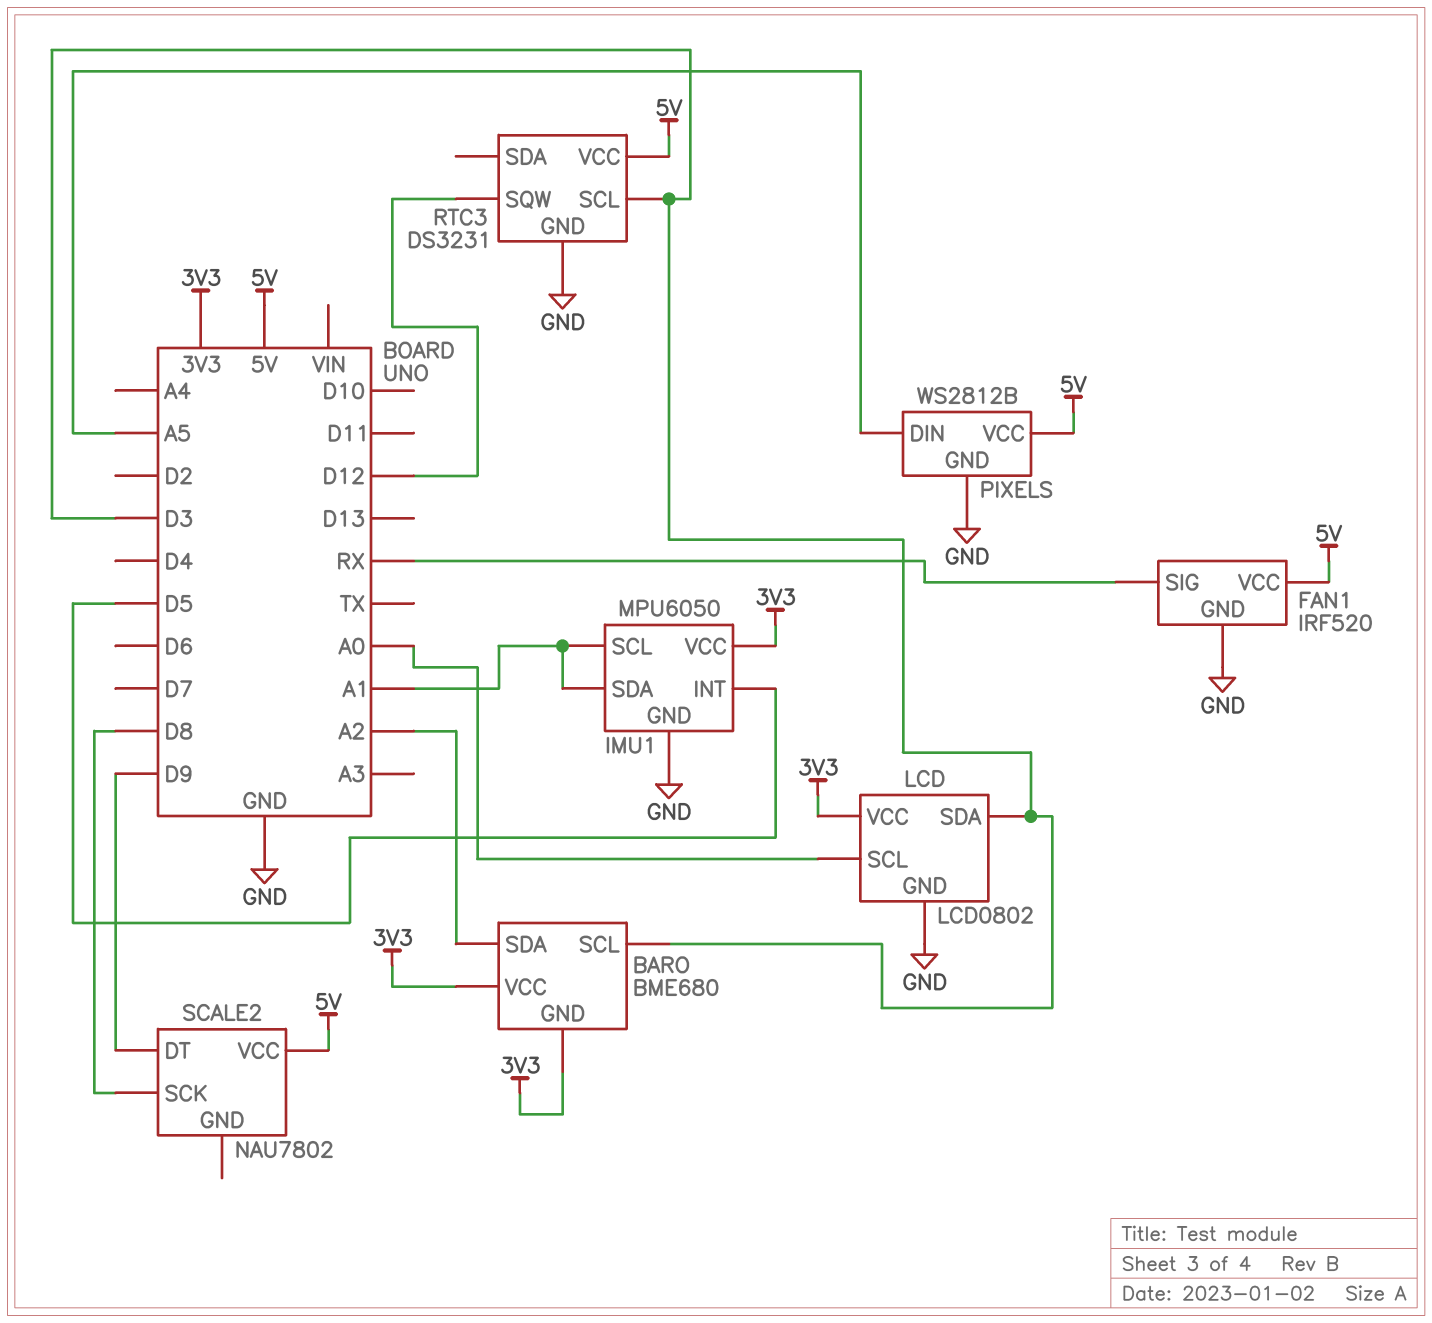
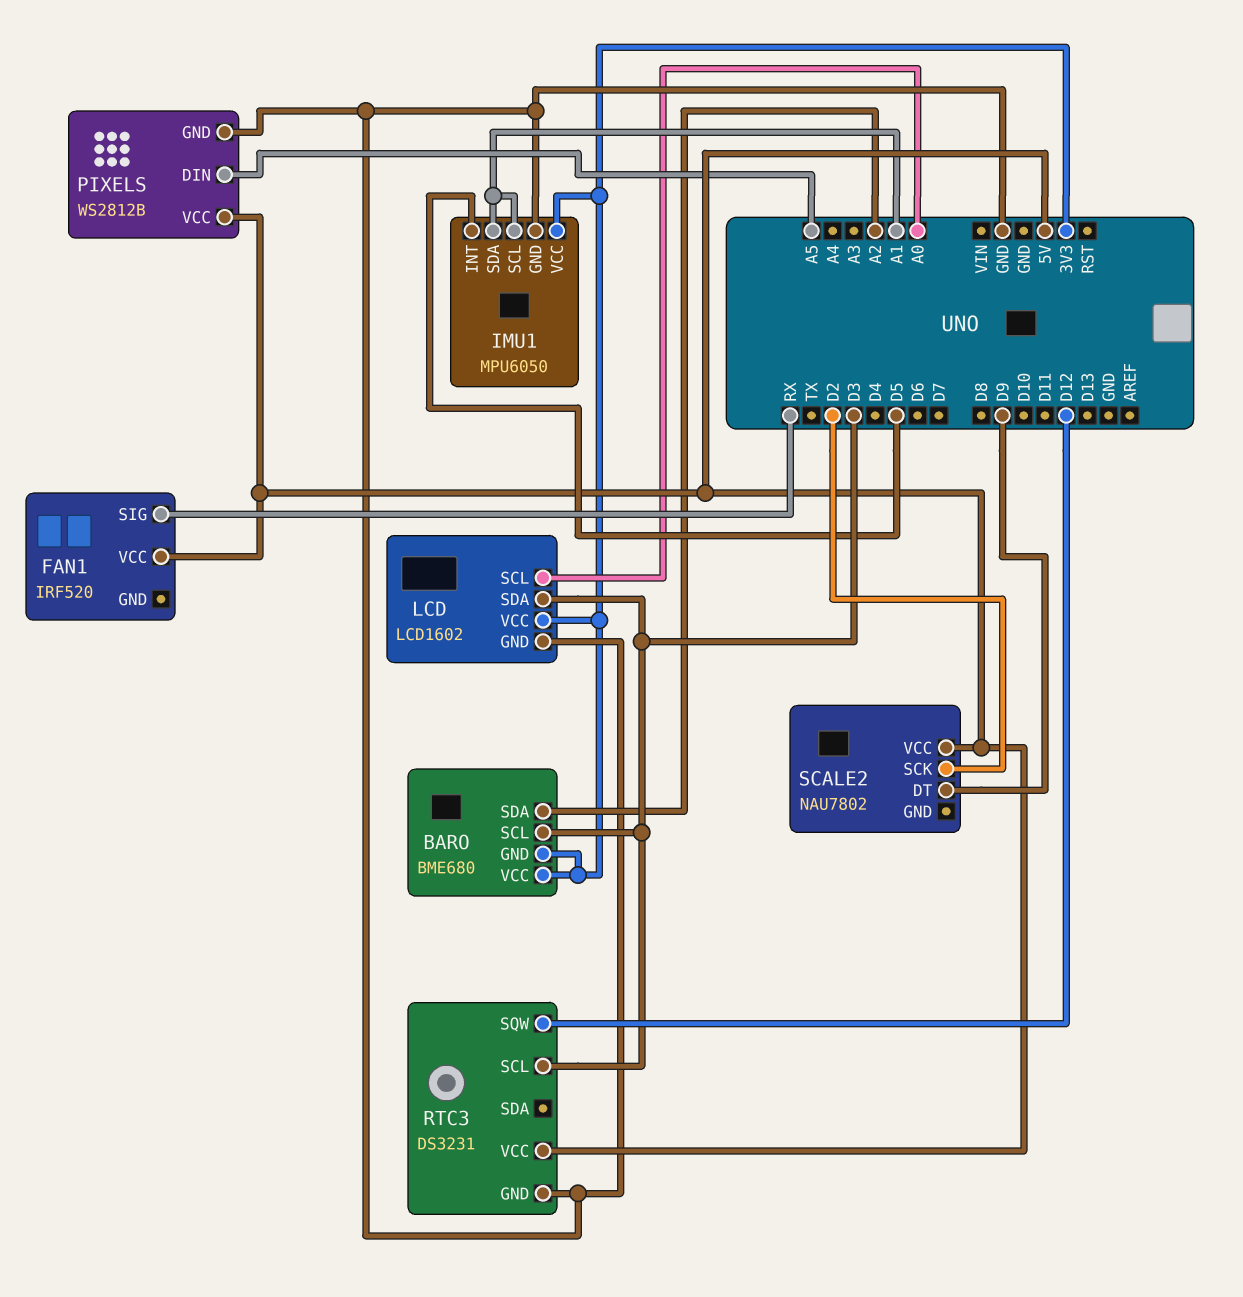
FAN1 pin GND: GND -> none
LCD: LCD0802 -> LCD1602
SCALE2 pin SCK: D8 -> D2

